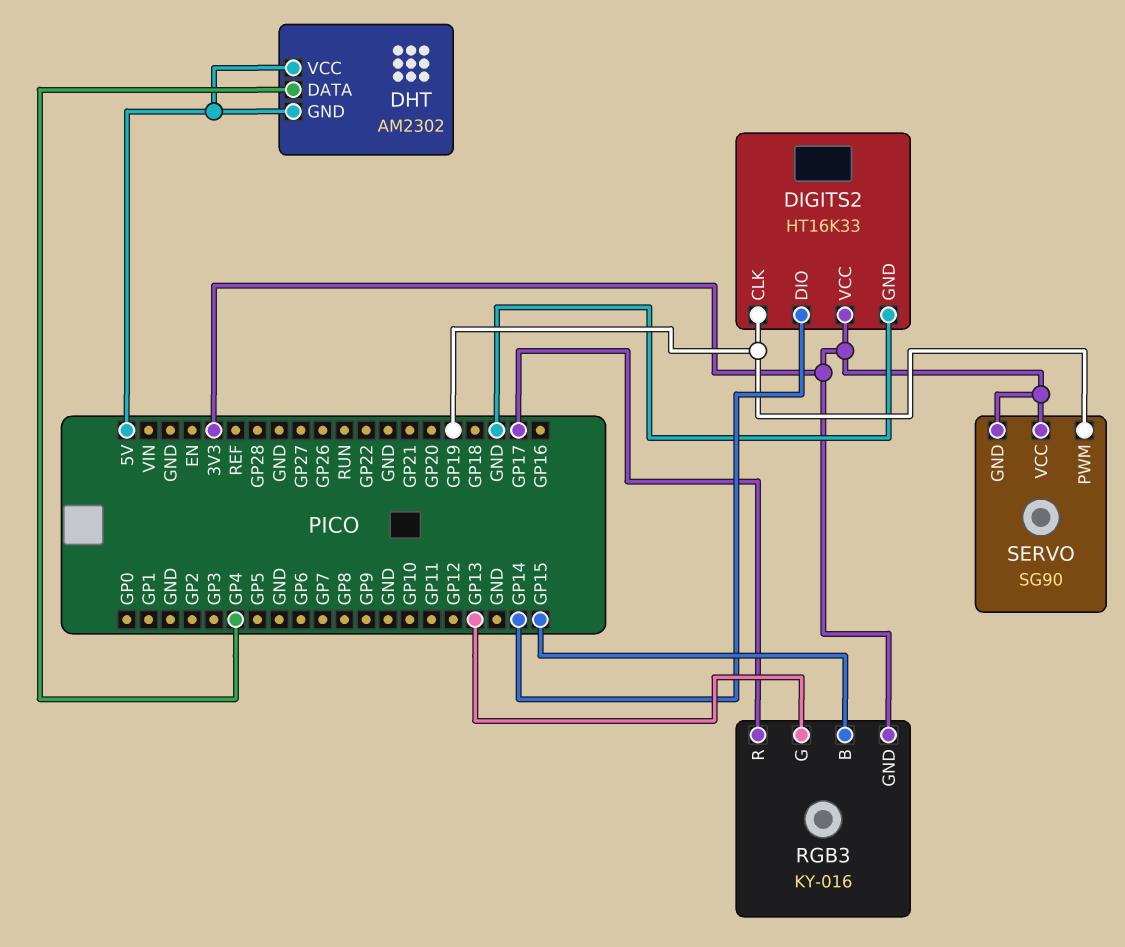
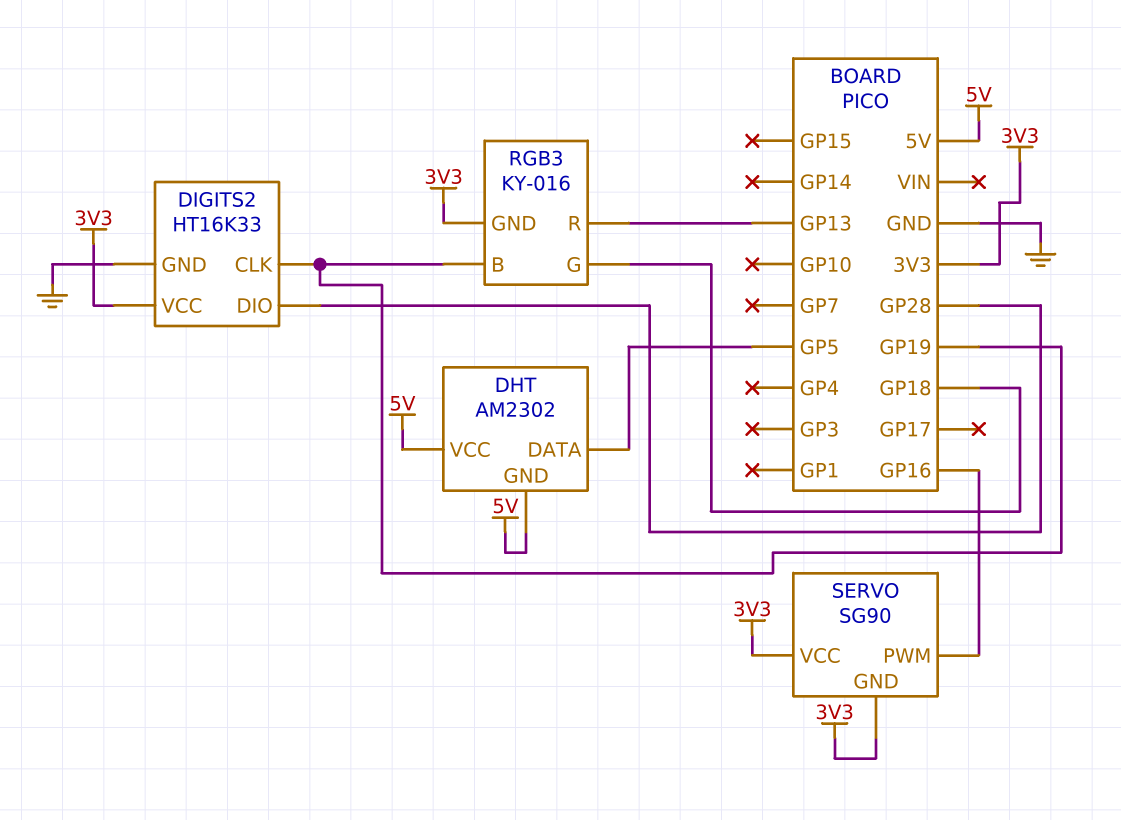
DHT pin DATA: GP4 -> GP5
DIGITS2 pin DIO: GP14 -> GP28
RGB3 pin B: GP15 -> GP19
RGB3 pin G: GP13 -> GP18
RGB3 pin R: GP17 -> GP13
SERVO pin PWM: GP19 -> GP16

